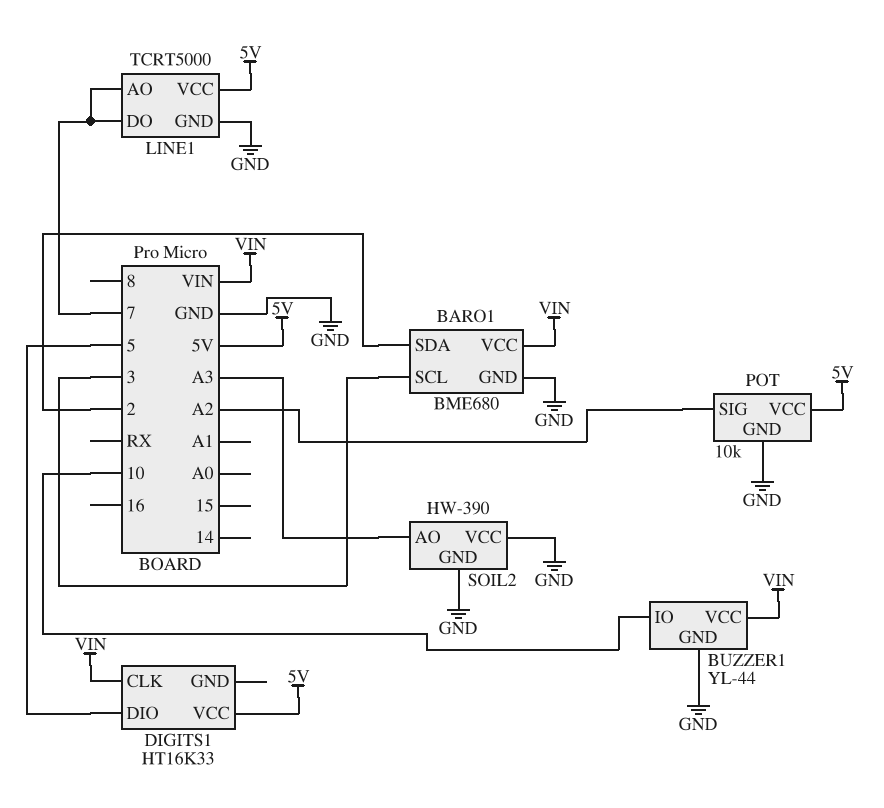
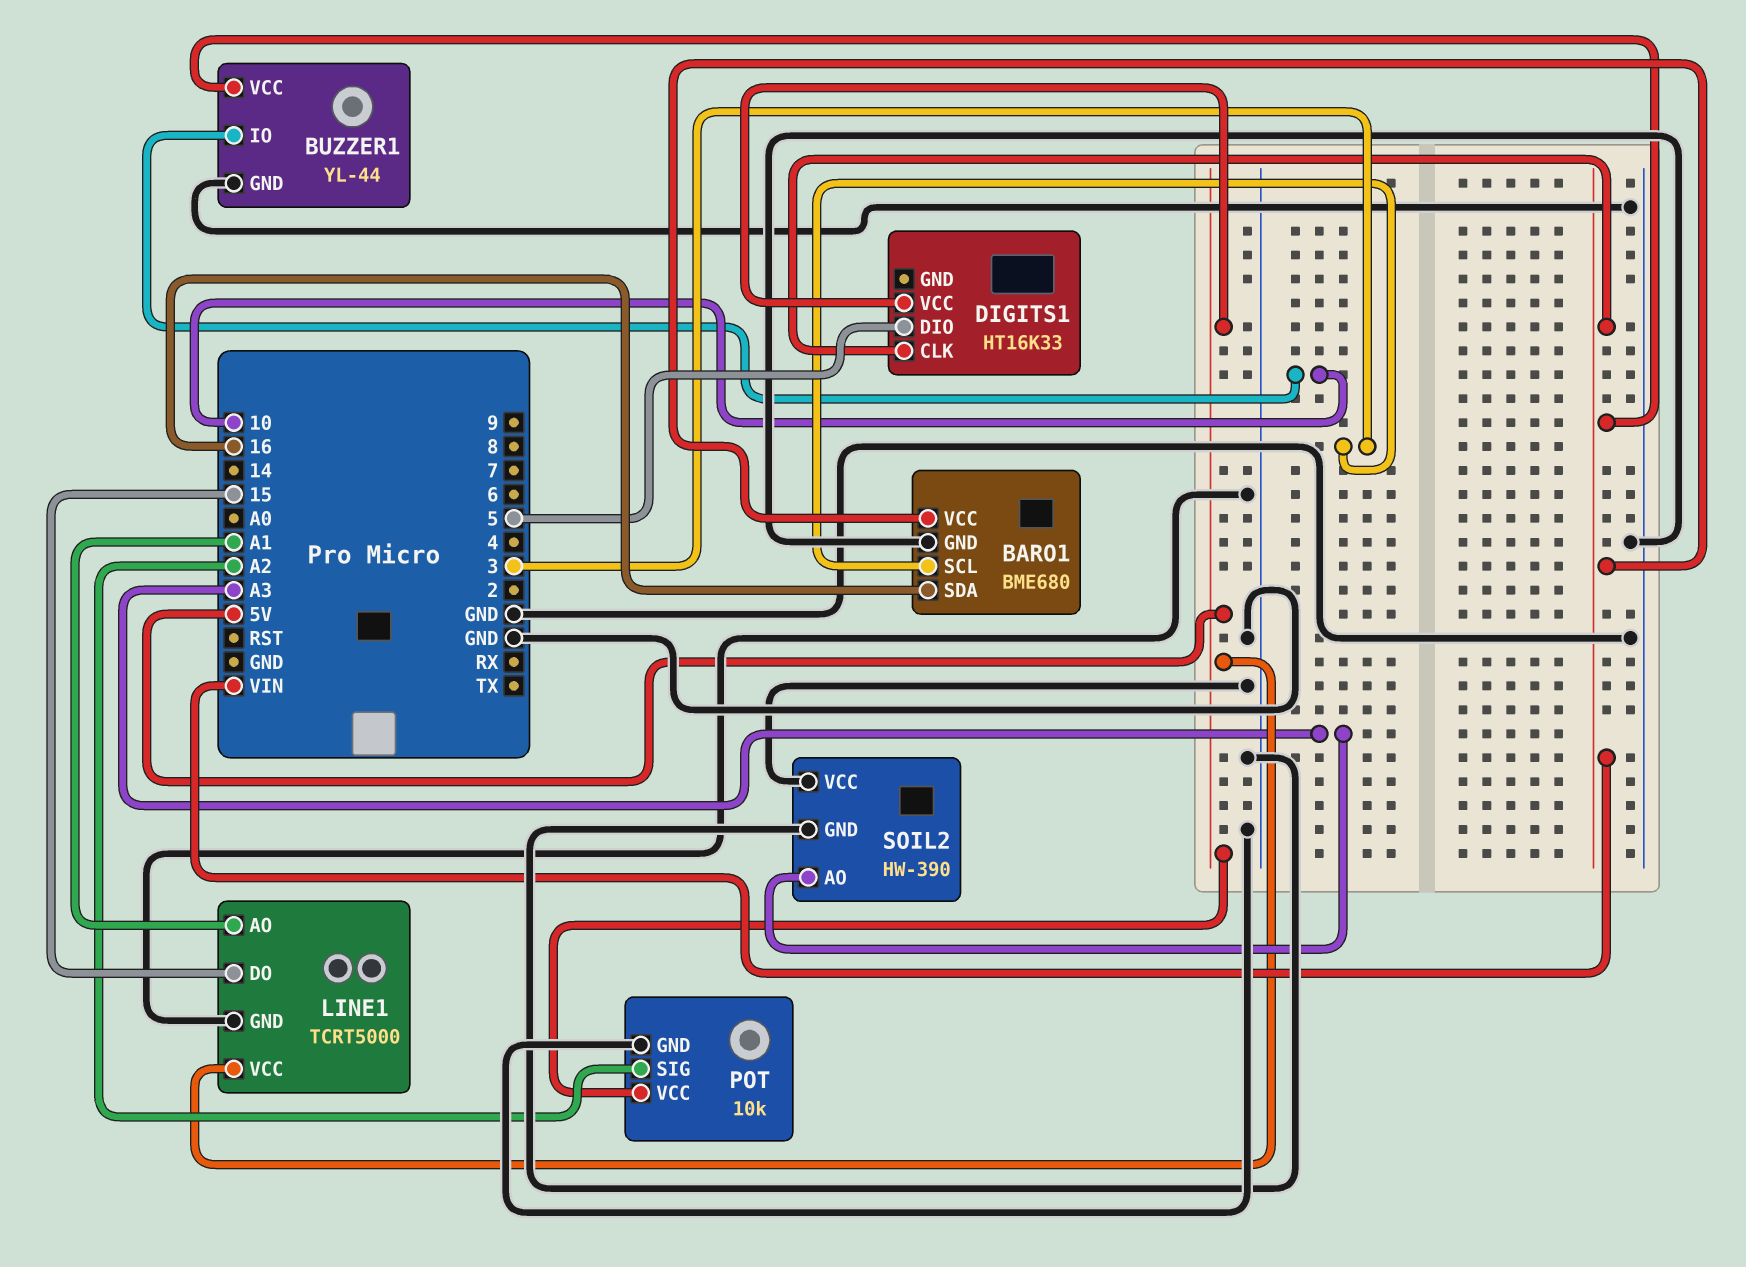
BARO1 pin SDA: 2 -> 16
LINE1 pin AO: 7 -> A1
LINE1 pin DO: 7 -> 15

